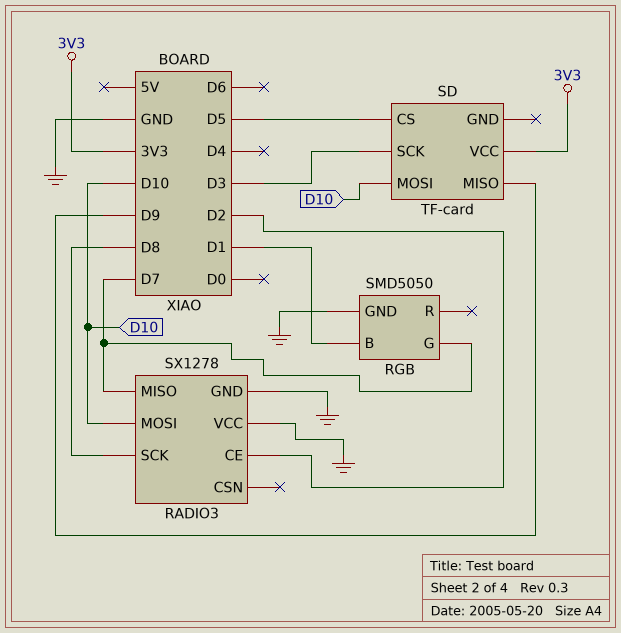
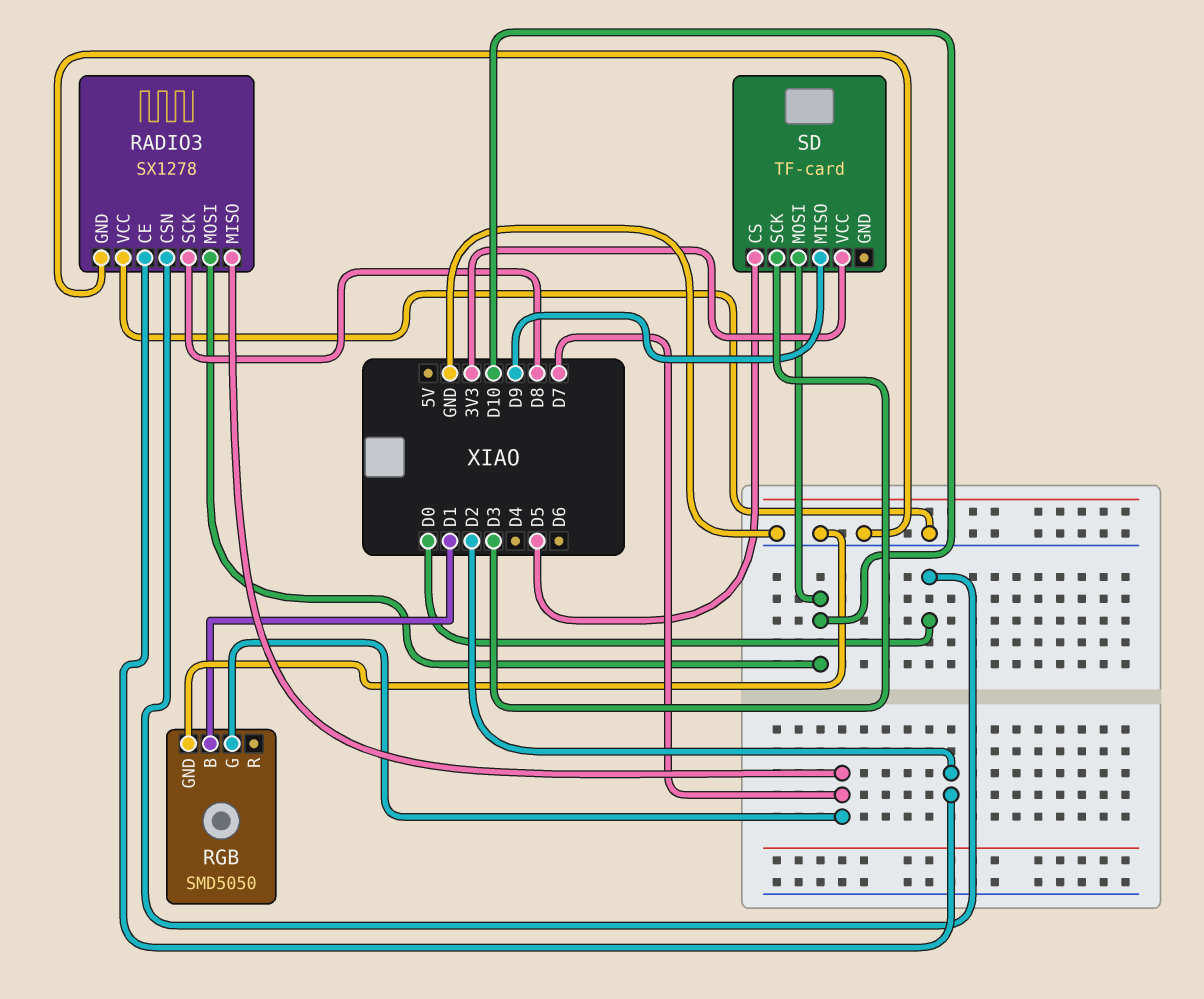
RADIO3 pin CSN: none -> D0

